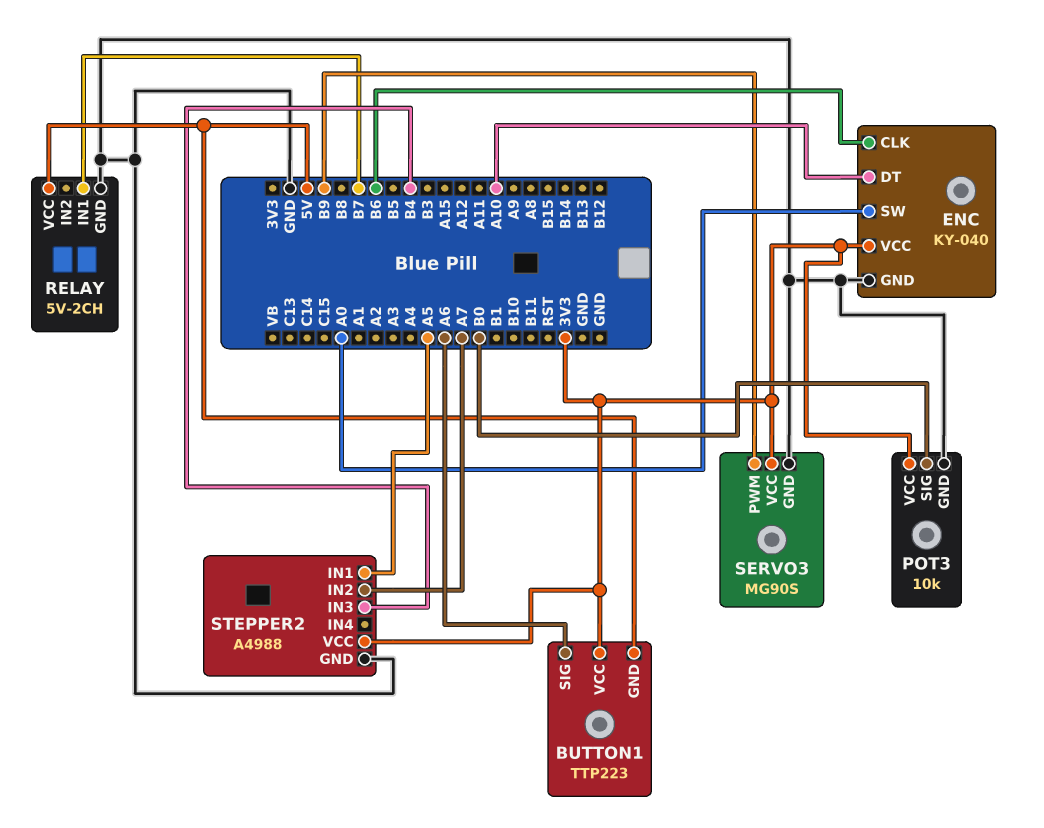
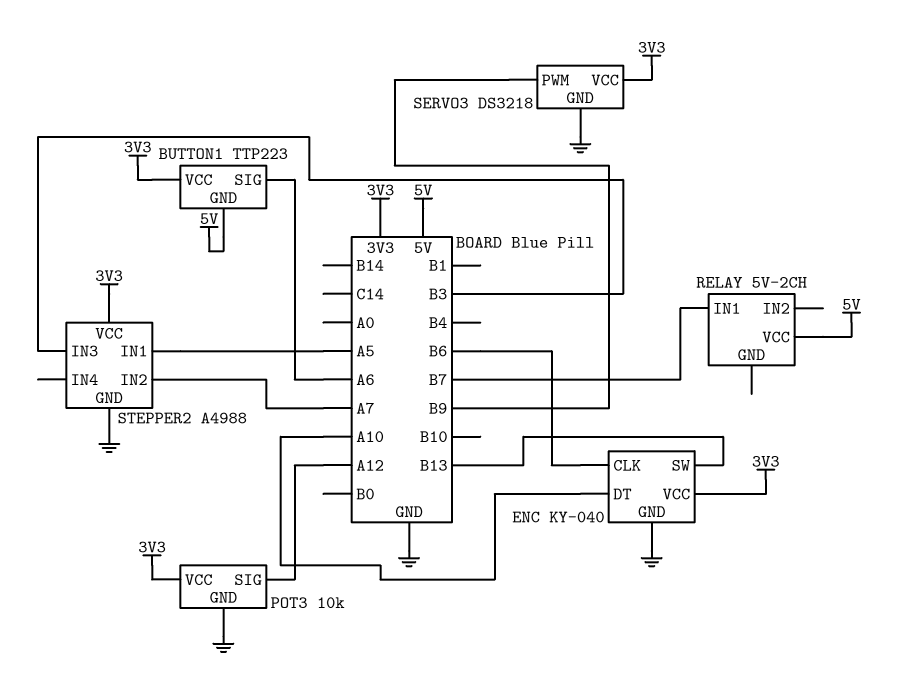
ENC pin SW: A0 -> B13
POT3 pin SIG: B0 -> A12
RELAY pin GND: GND -> none
SERVO3: MG90S -> DS3218
STEPPER2 pin IN3: B4 -> B3

